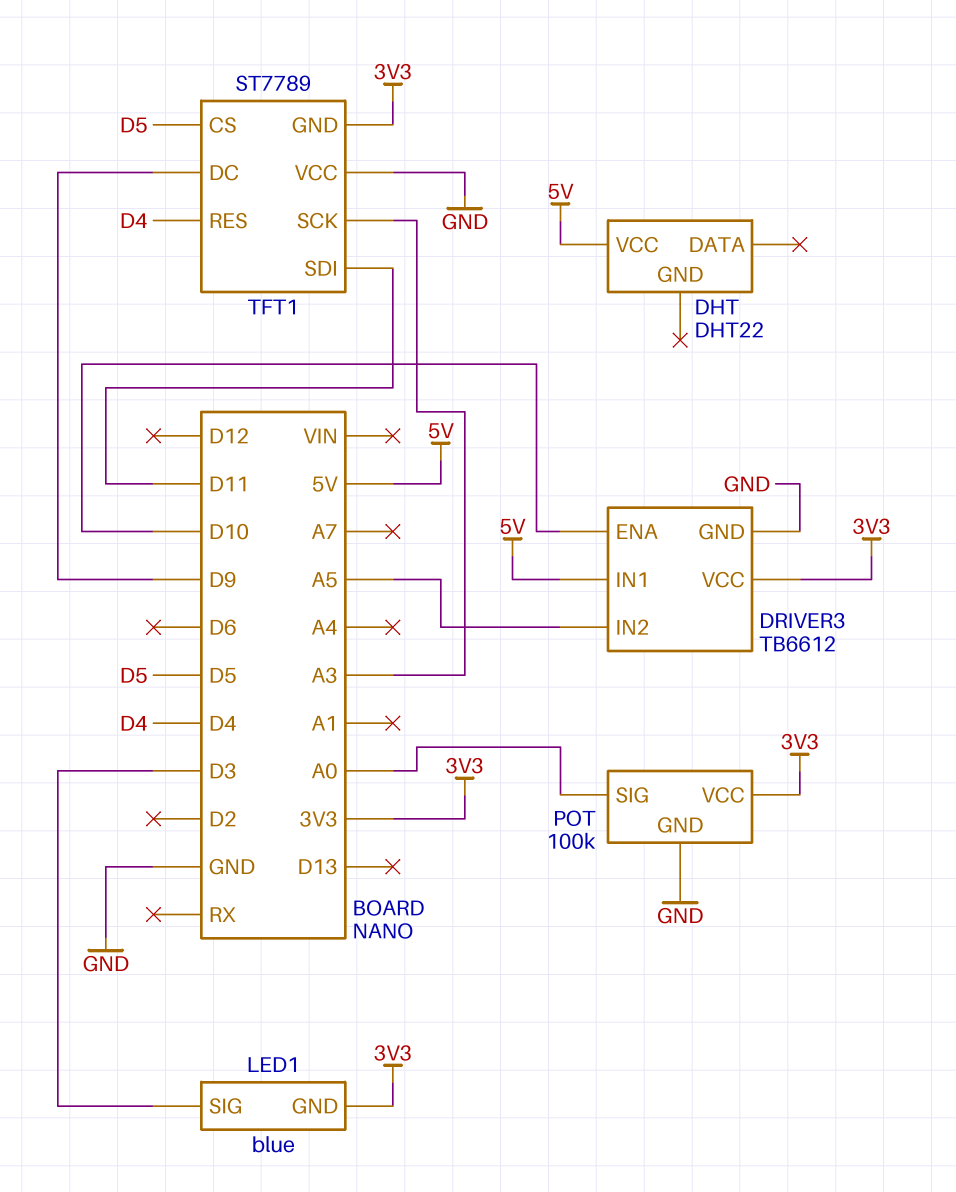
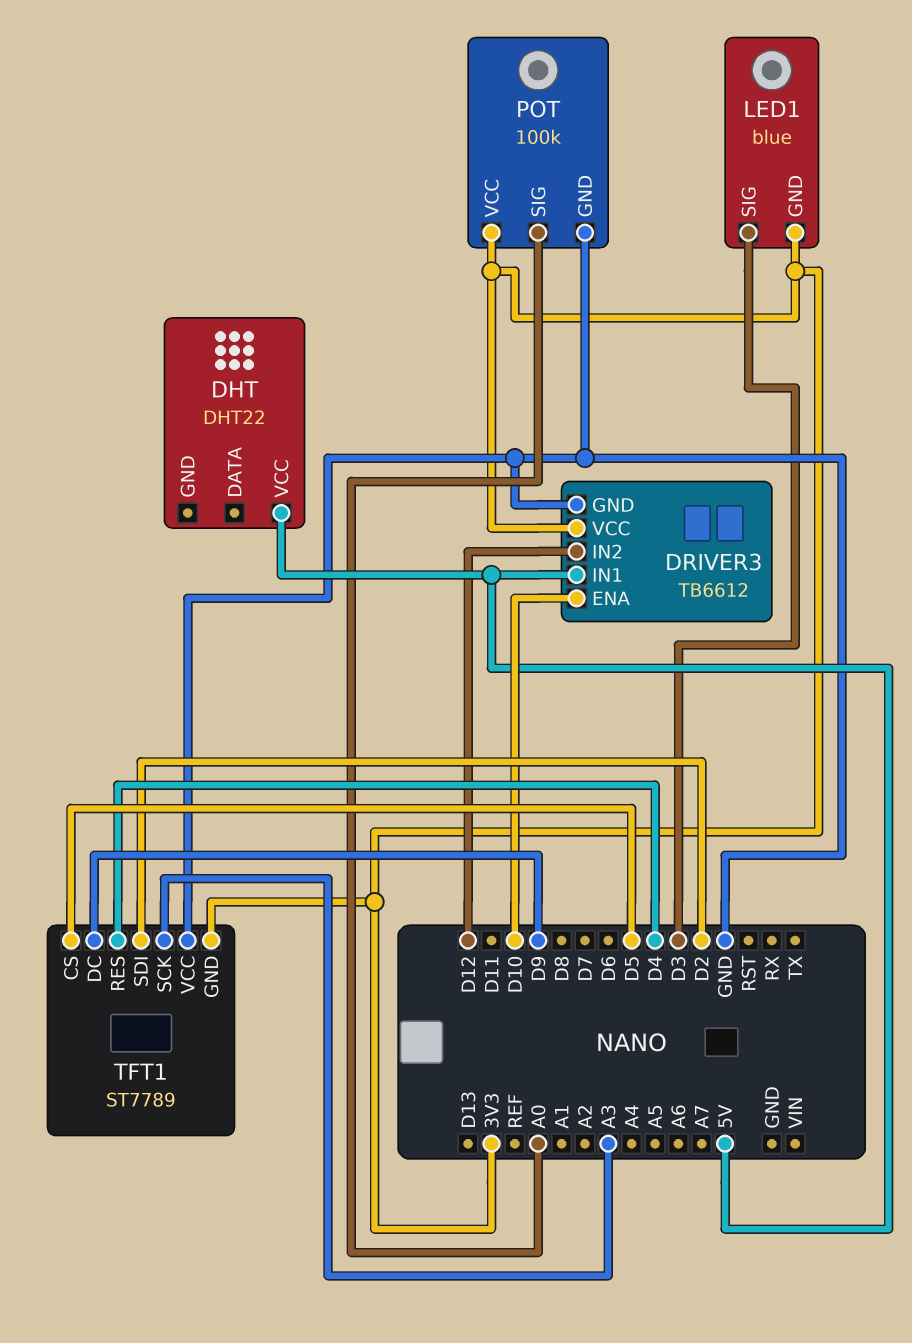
DRIVER3 pin IN2: A5 -> D12
TFT1 pin SDI: D11 -> D2

